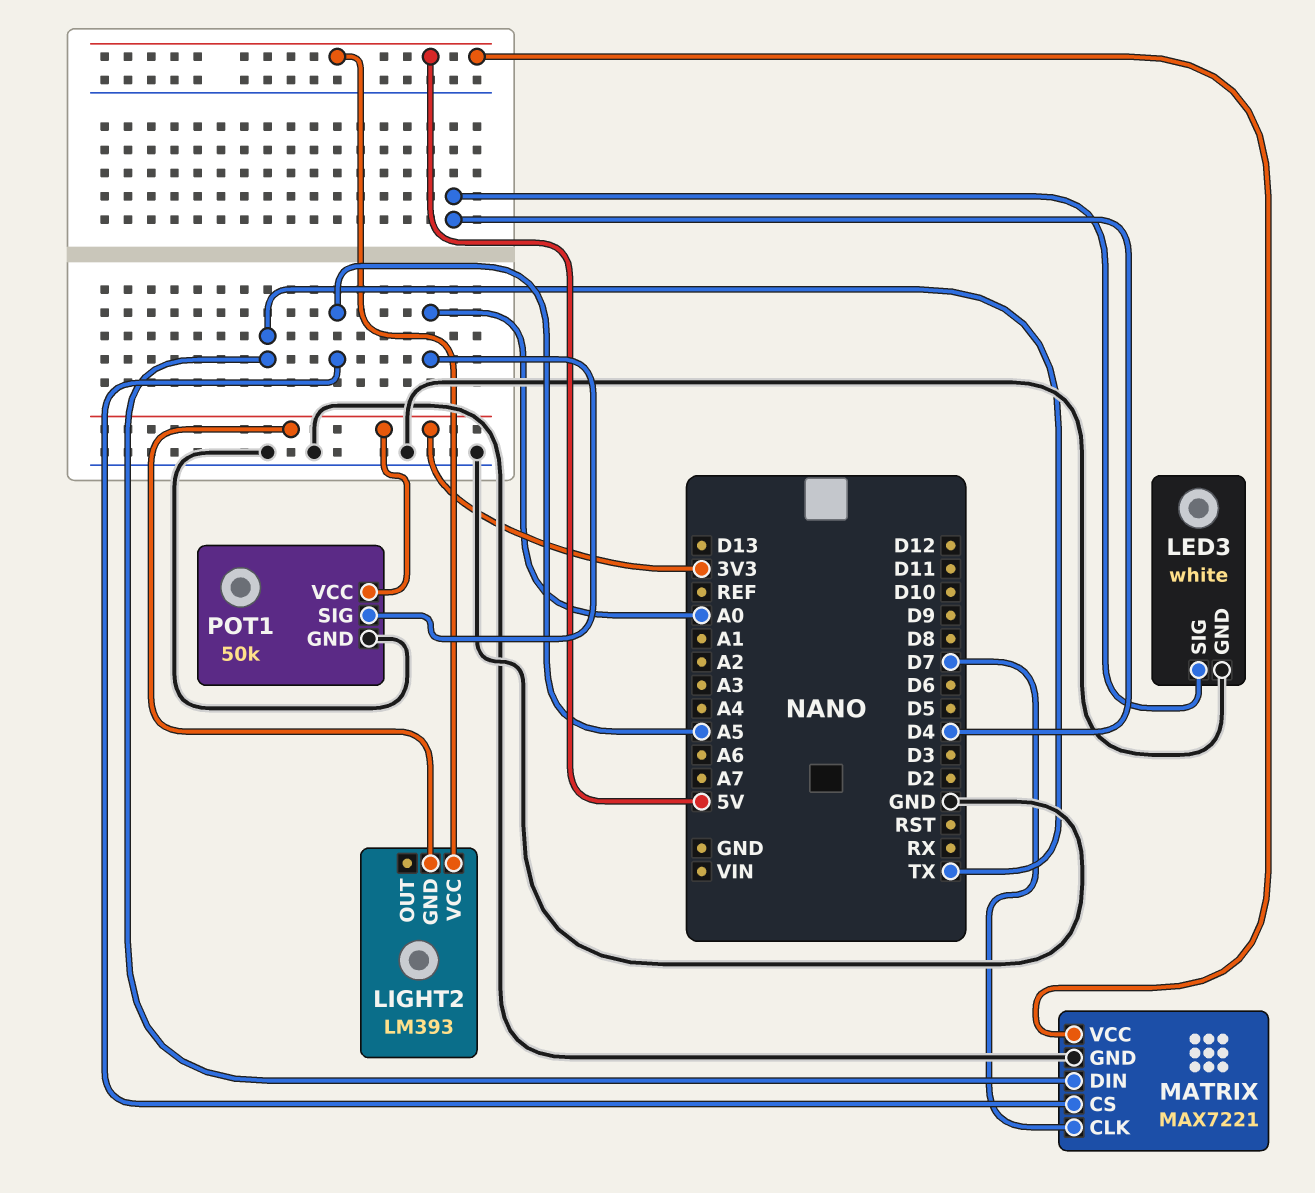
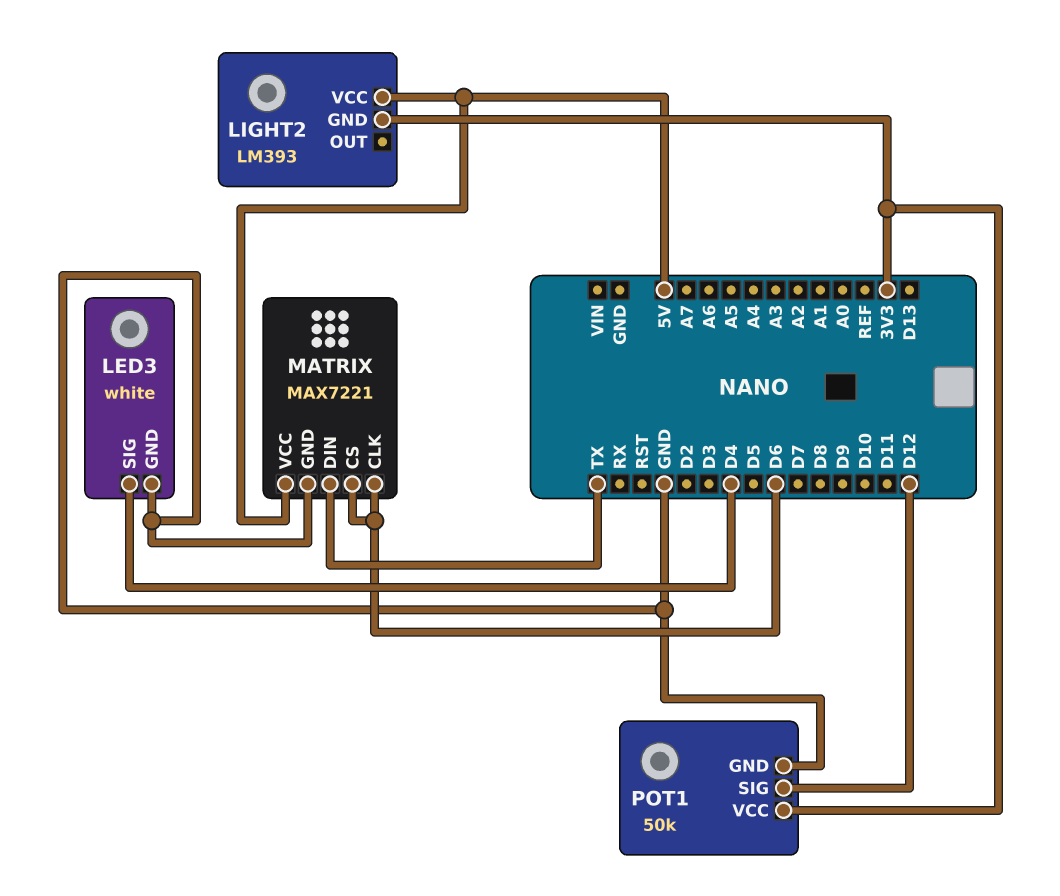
MATRIX pin CLK: D7 -> D6
MATRIX pin CS: A5 -> D6
POT1 pin SIG: A0 -> D12

